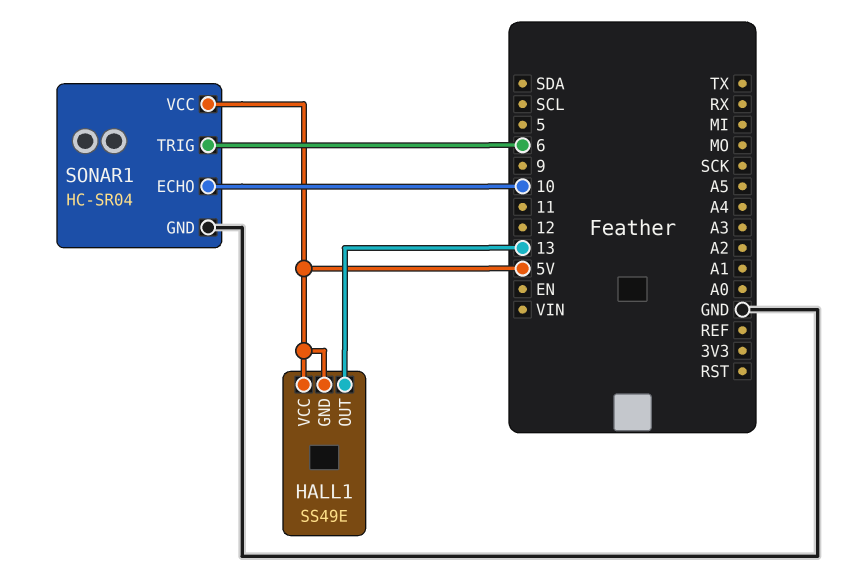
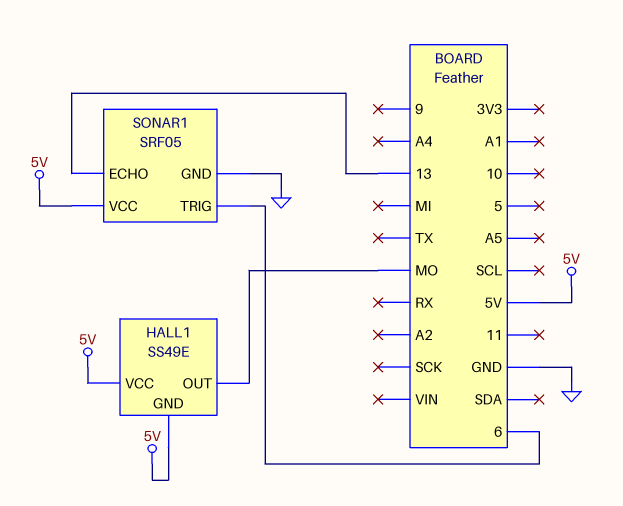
HALL1 pin OUT: 13 -> MO
SONAR1: HC-SR04 -> SRF05
SONAR1 pin ECHO: 10 -> 13

